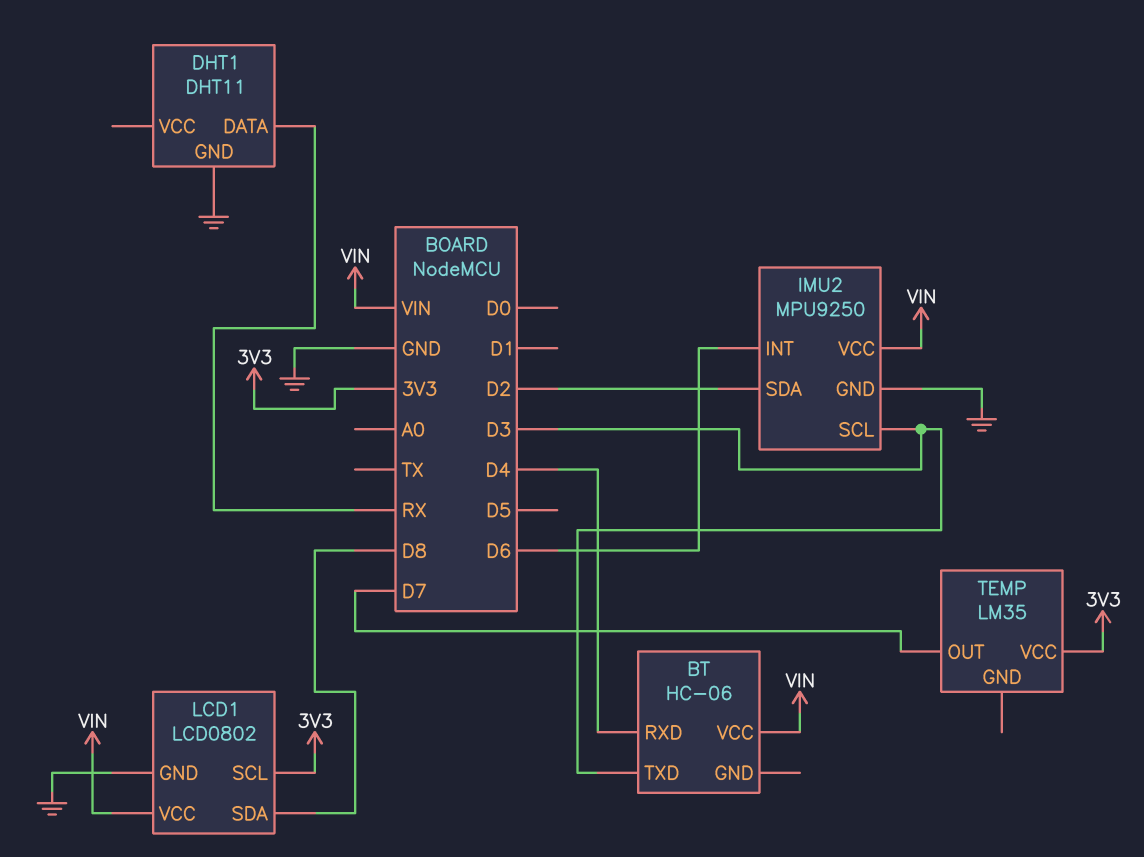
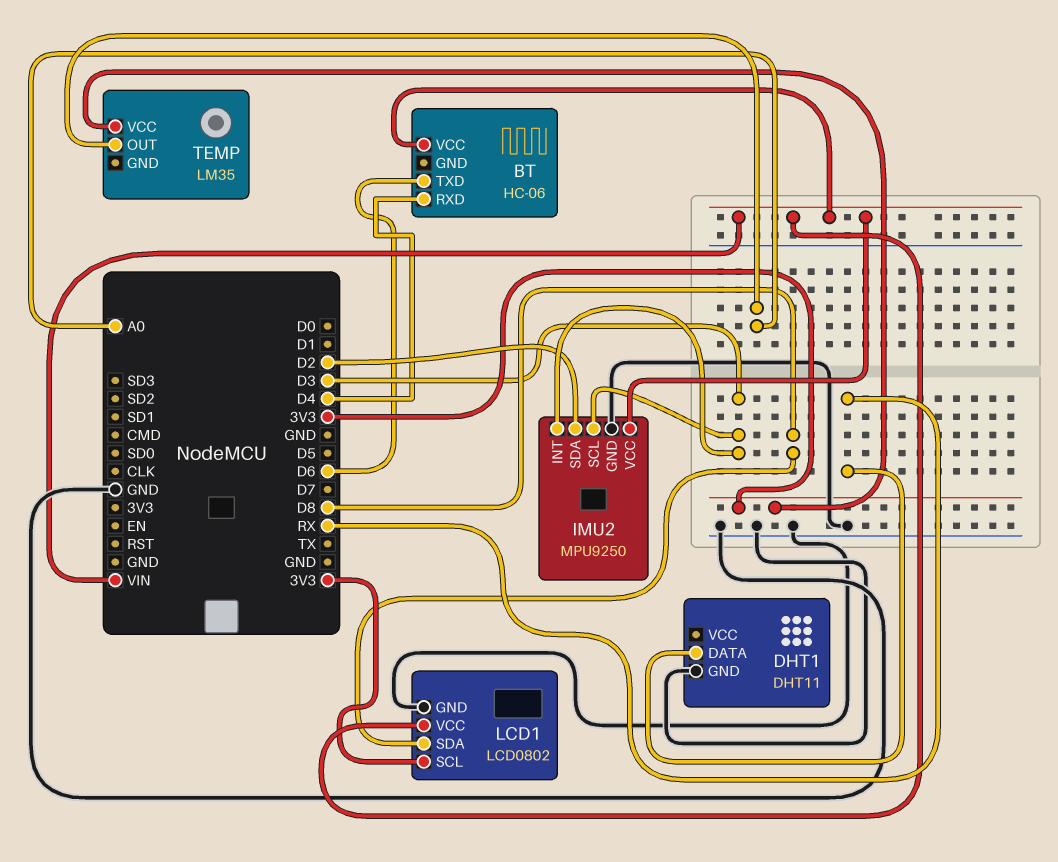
BT pin TXD: D3 -> D6
IMU2 pin INT: D6 -> D3
TEMP pin OUT: D7 -> A0

